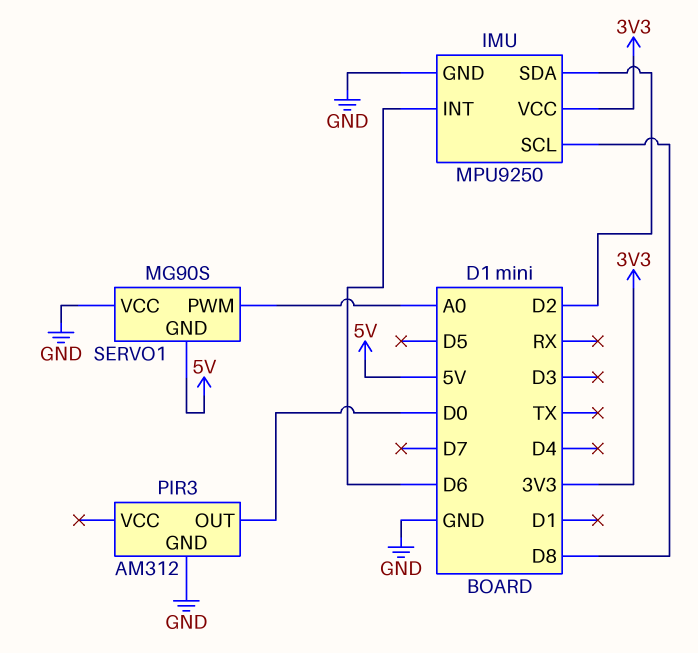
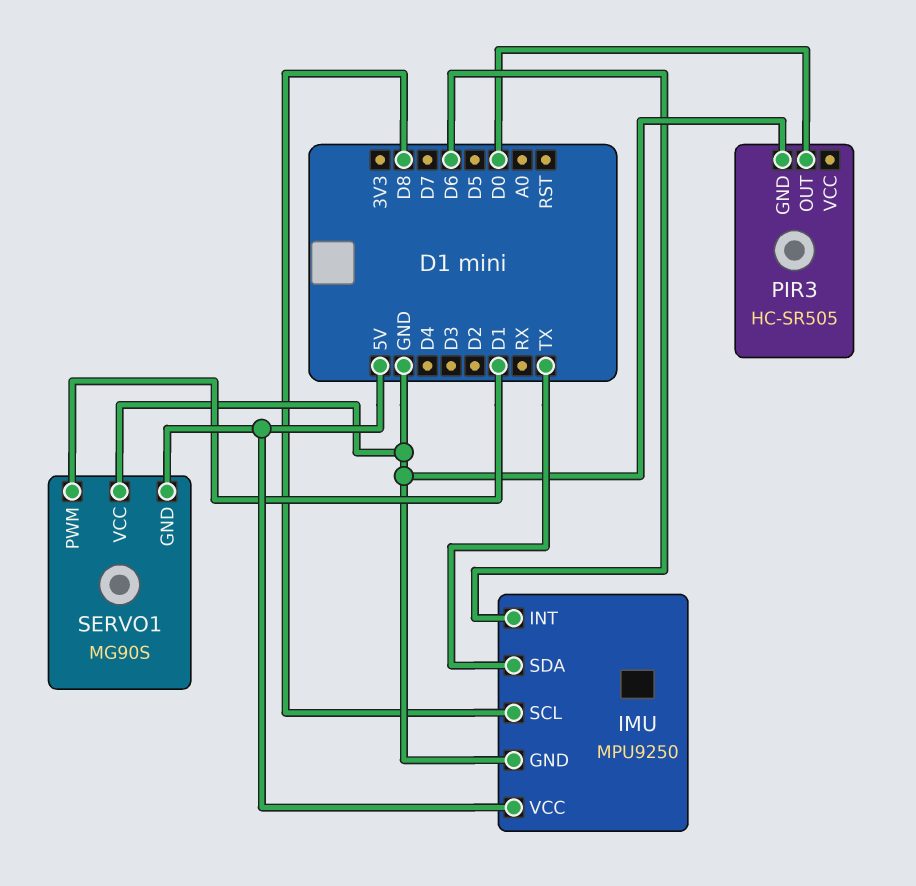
IMU pin SDA: D2 -> TX
IMU pin VCC: 3V3 -> 5V
PIR3: AM312 -> HC-SR505
SERVO1 pin PWM: A0 -> D1

